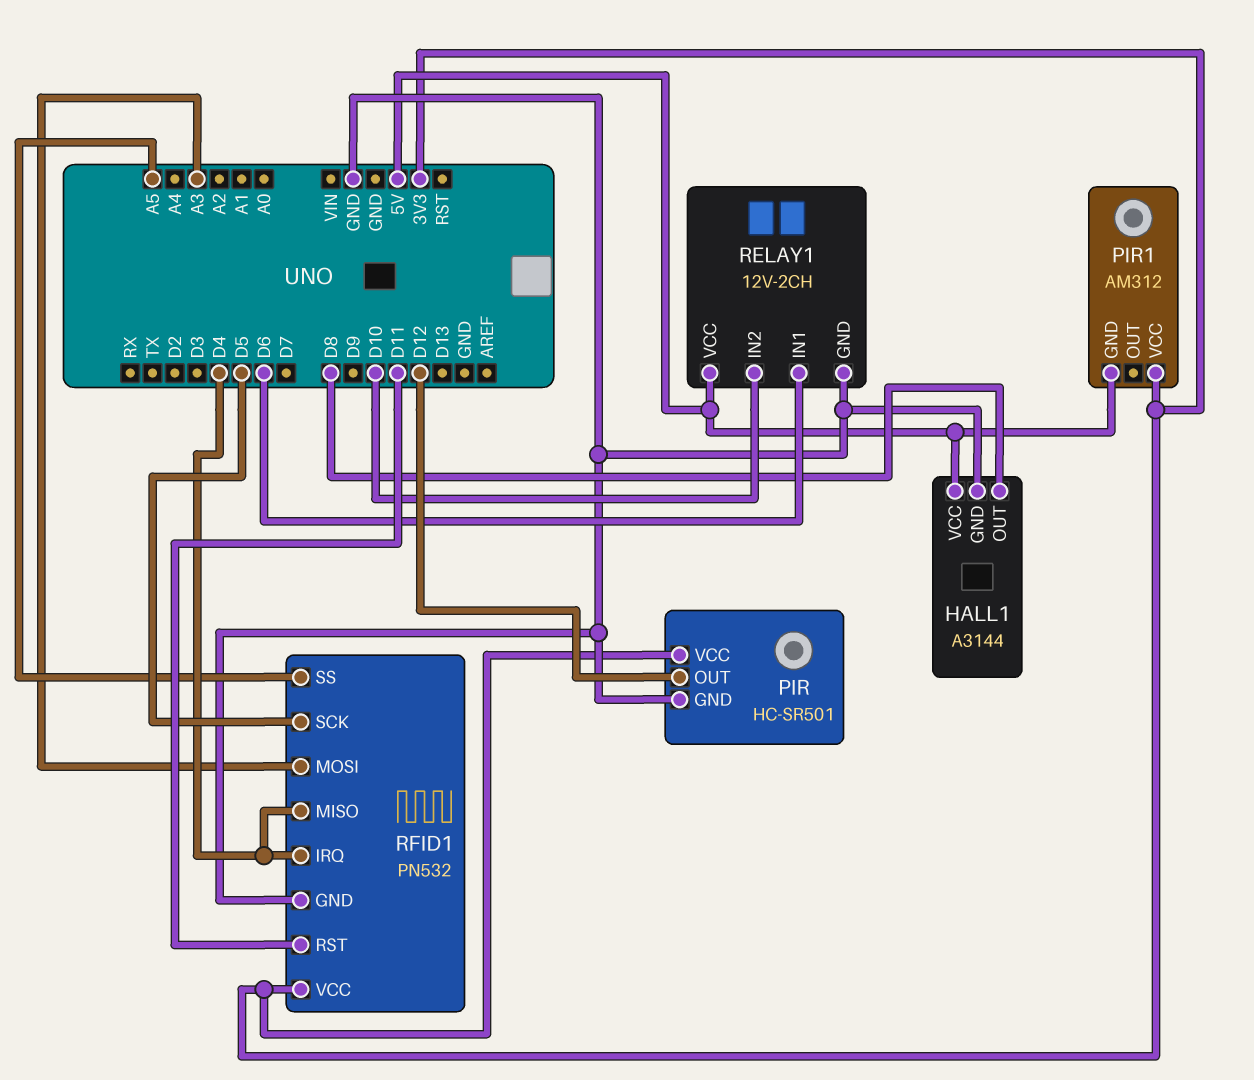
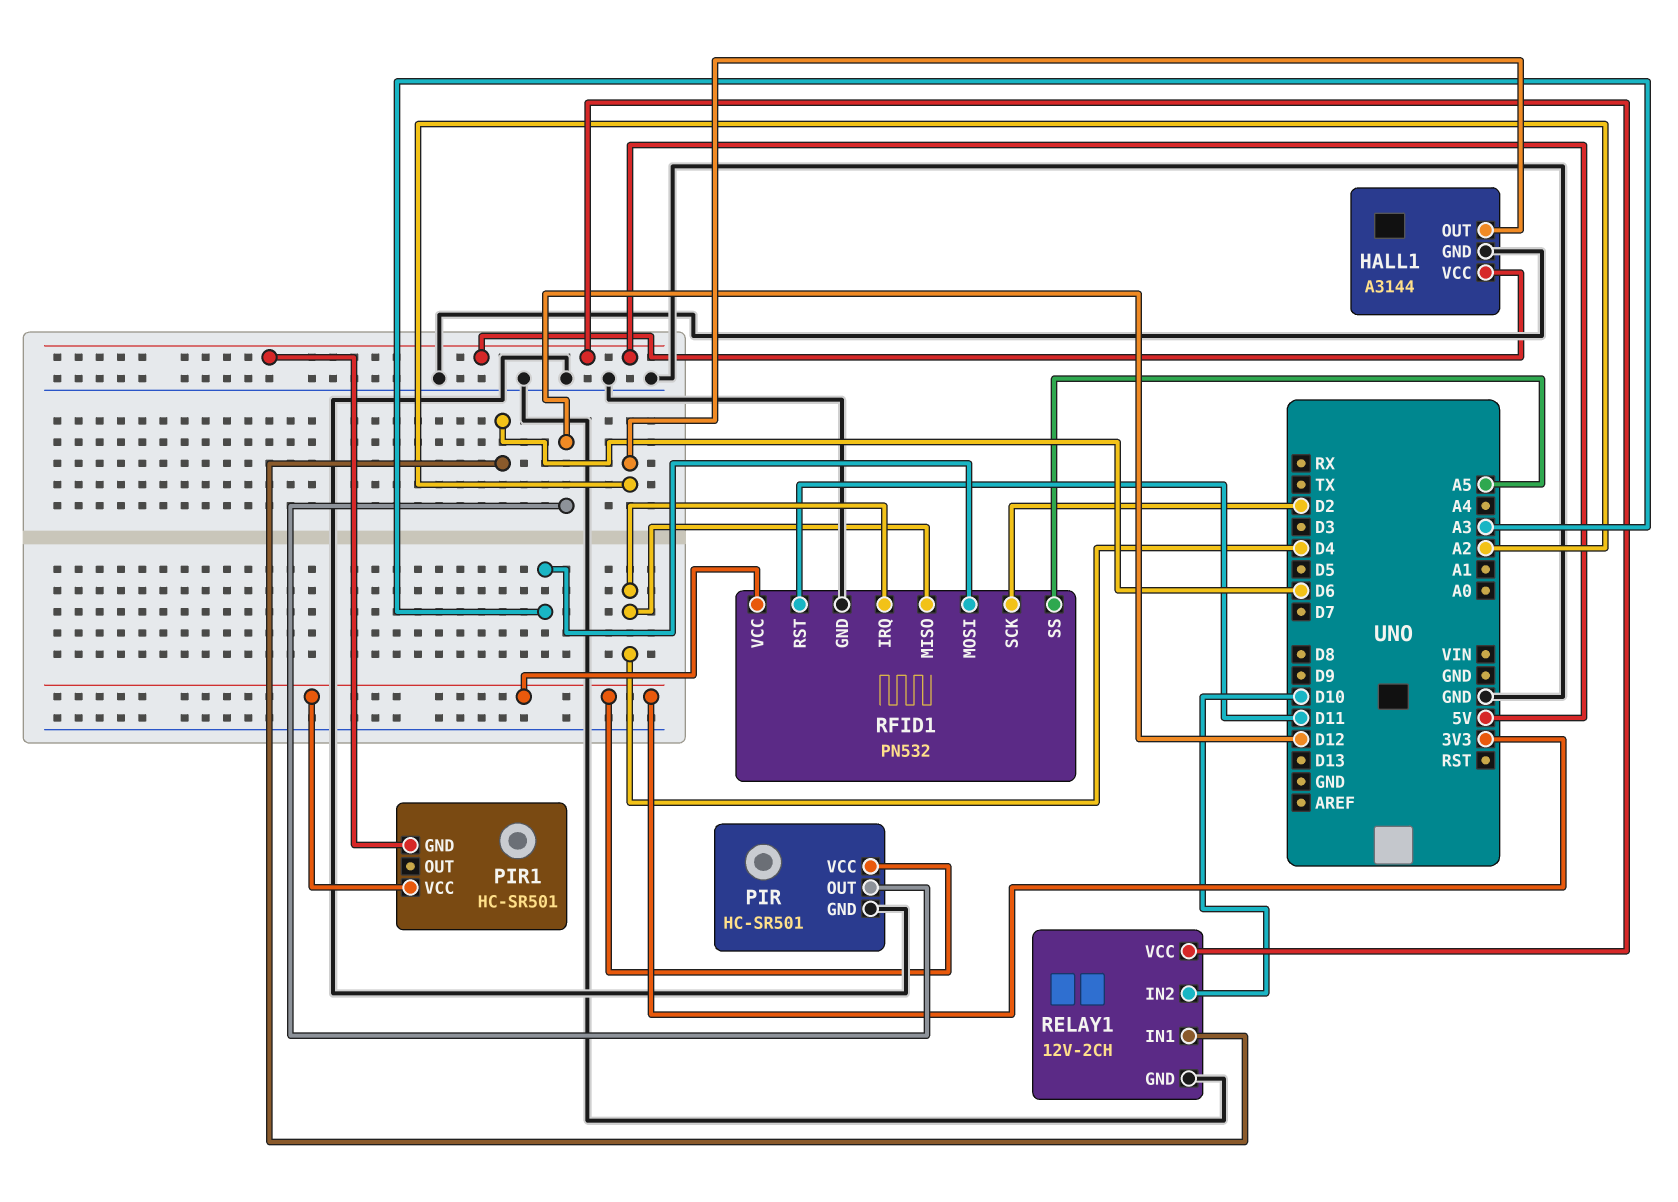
HALL1 pin OUT: D8 -> A2
PIR1: AM312 -> HC-SR501
RFID1 pin SCK: D5 -> D2

